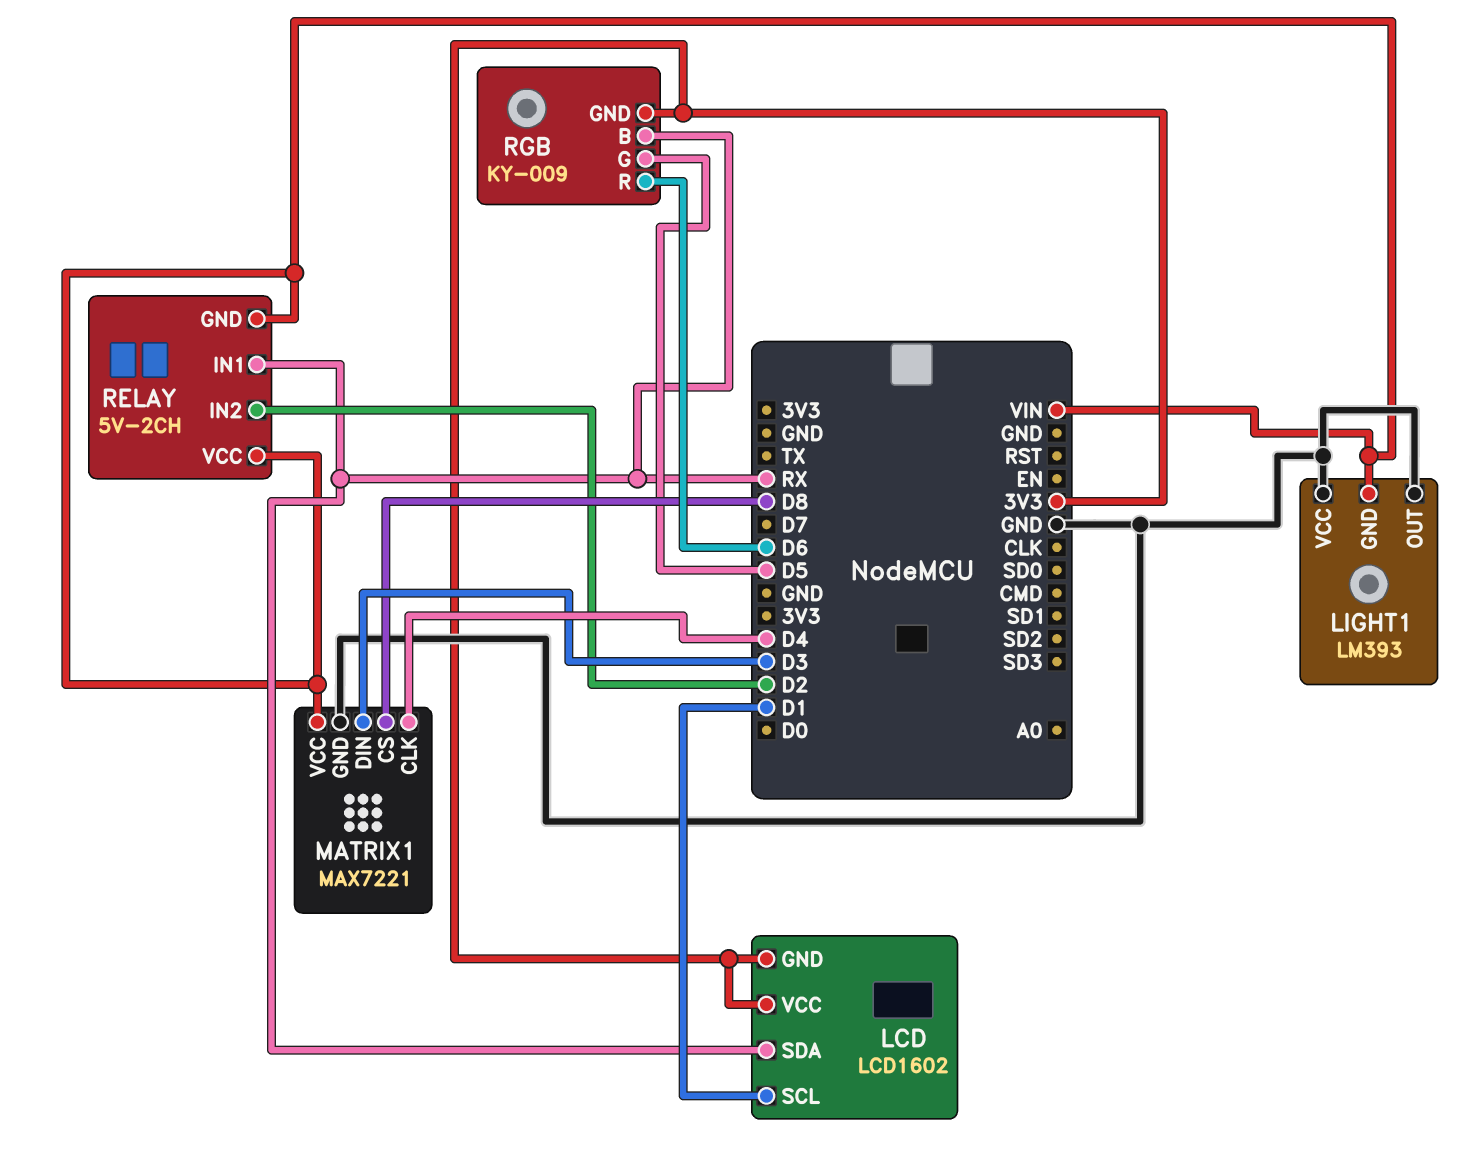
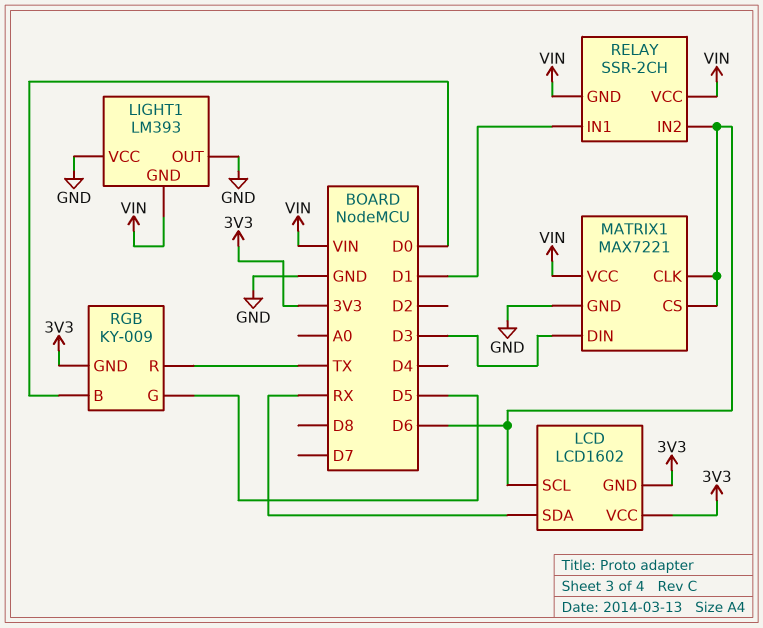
LCD pin SCL: D1 -> D6
MATRIX1 pin CLK: D4 -> D6
MATRIX1 pin CS: D8 -> D6
RELAY: 5V-2CH -> SSR-2CH
RELAY pin IN1: RX -> D1
RELAY pin IN2: D2 -> D6
RGB pin B: RX -> D0
RGB pin R: D6 -> TX

